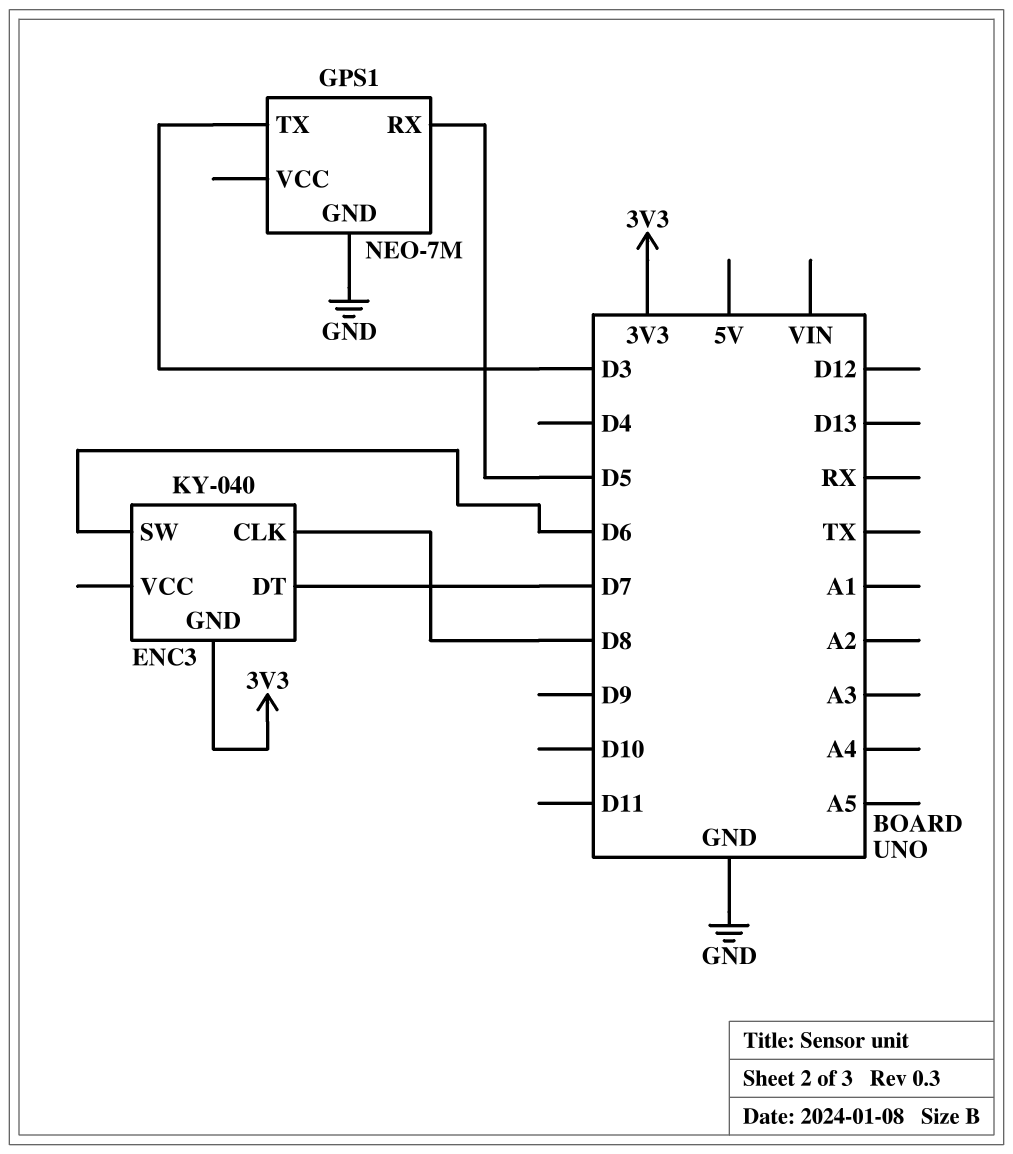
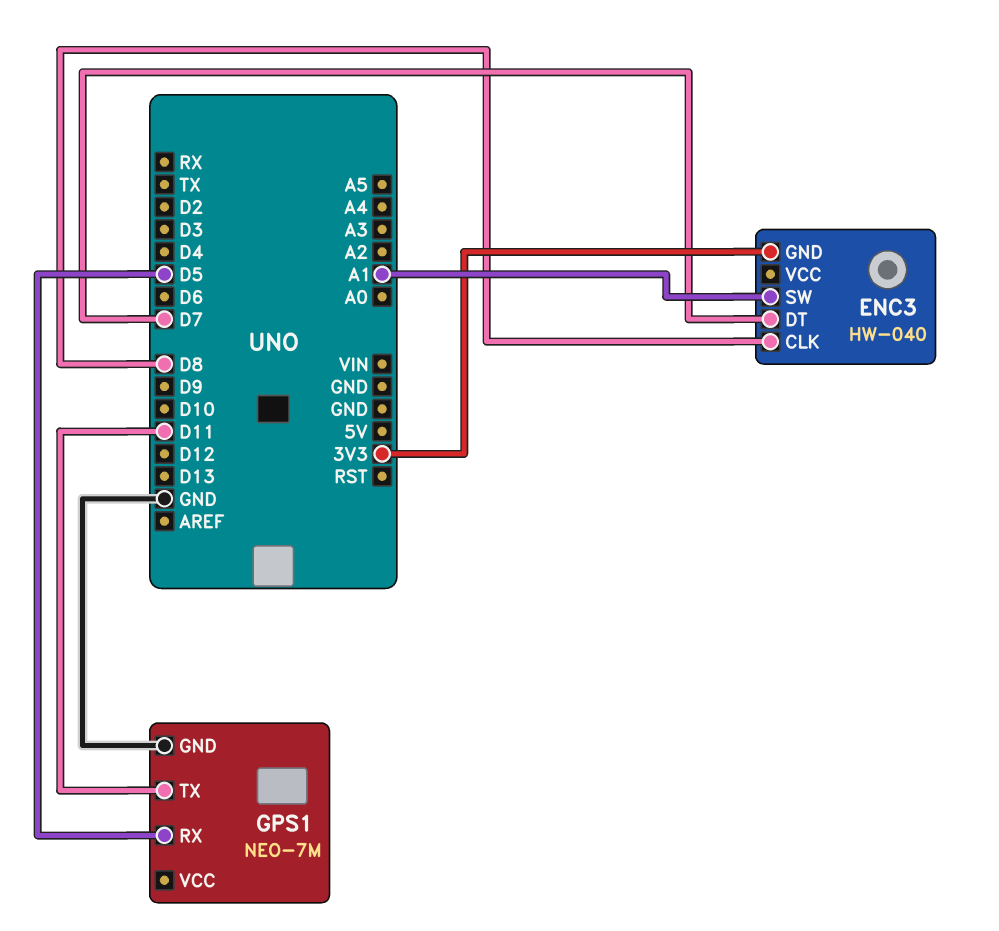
ENC3: KY-040 -> HW-040
ENC3 pin SW: D6 -> A1
GPS1 pin TX: D3 -> D11

